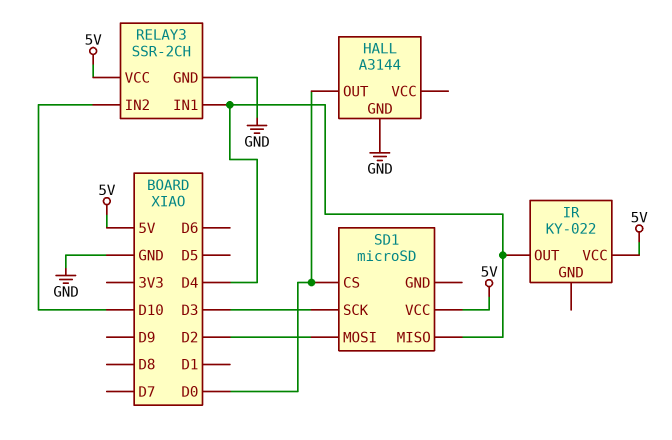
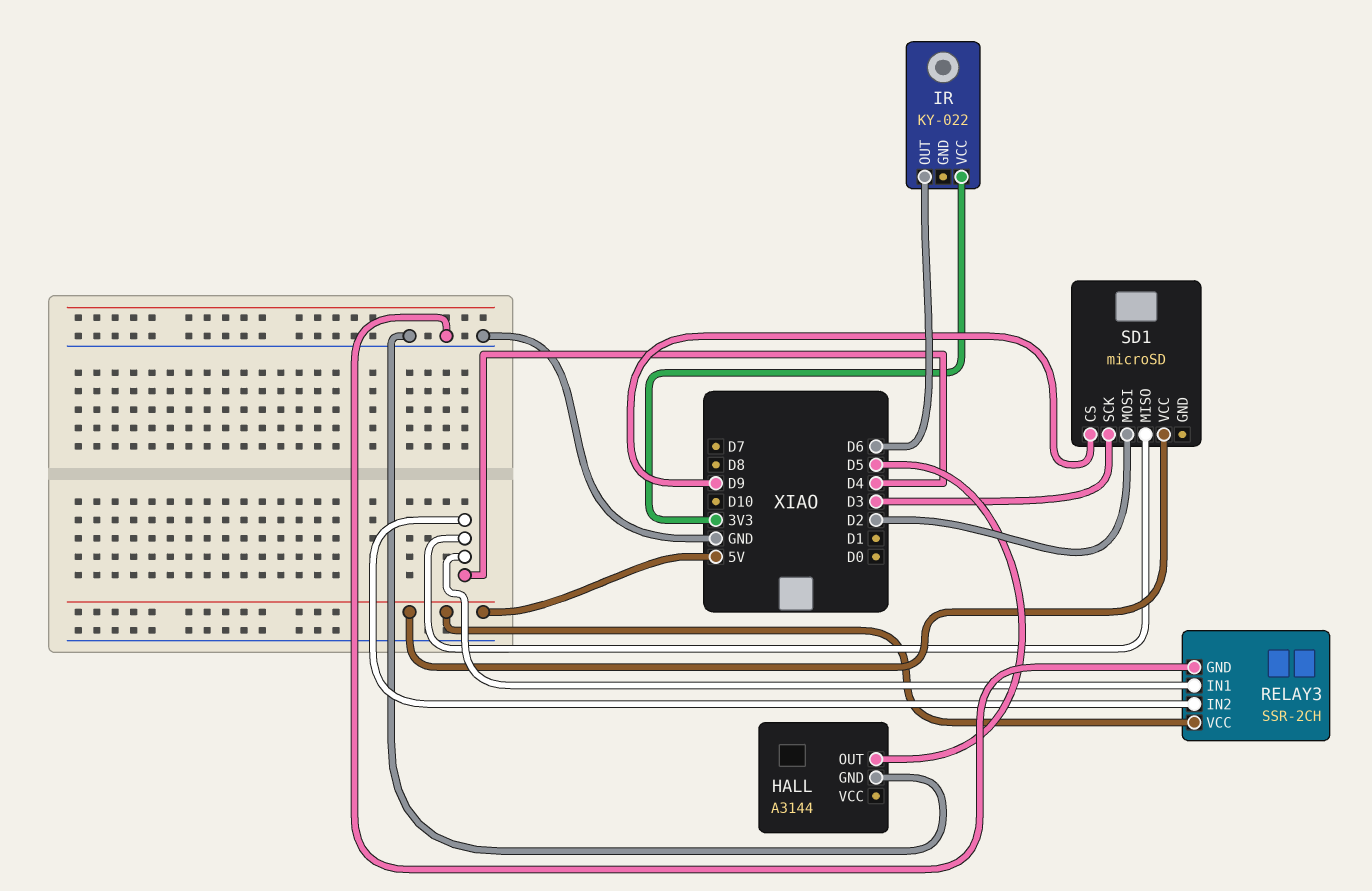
HALL pin OUT: D0 -> D5
IR pin OUT: D4 -> D6
IR pin VCC: 5V -> 3V3
RELAY3 pin IN2: D10 -> D4
SD1 pin CS: D0 -> D9

